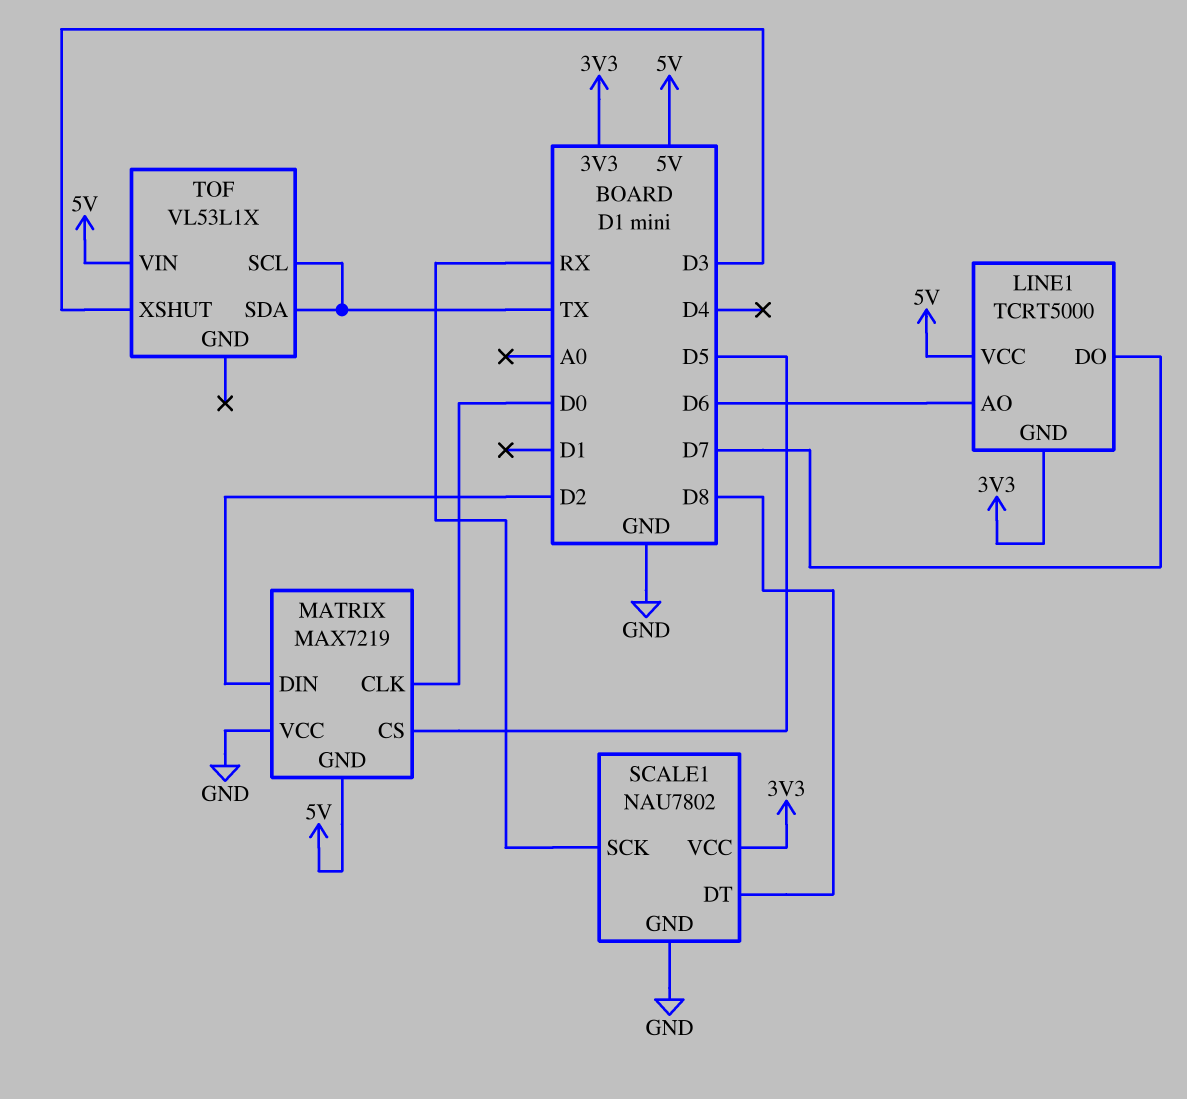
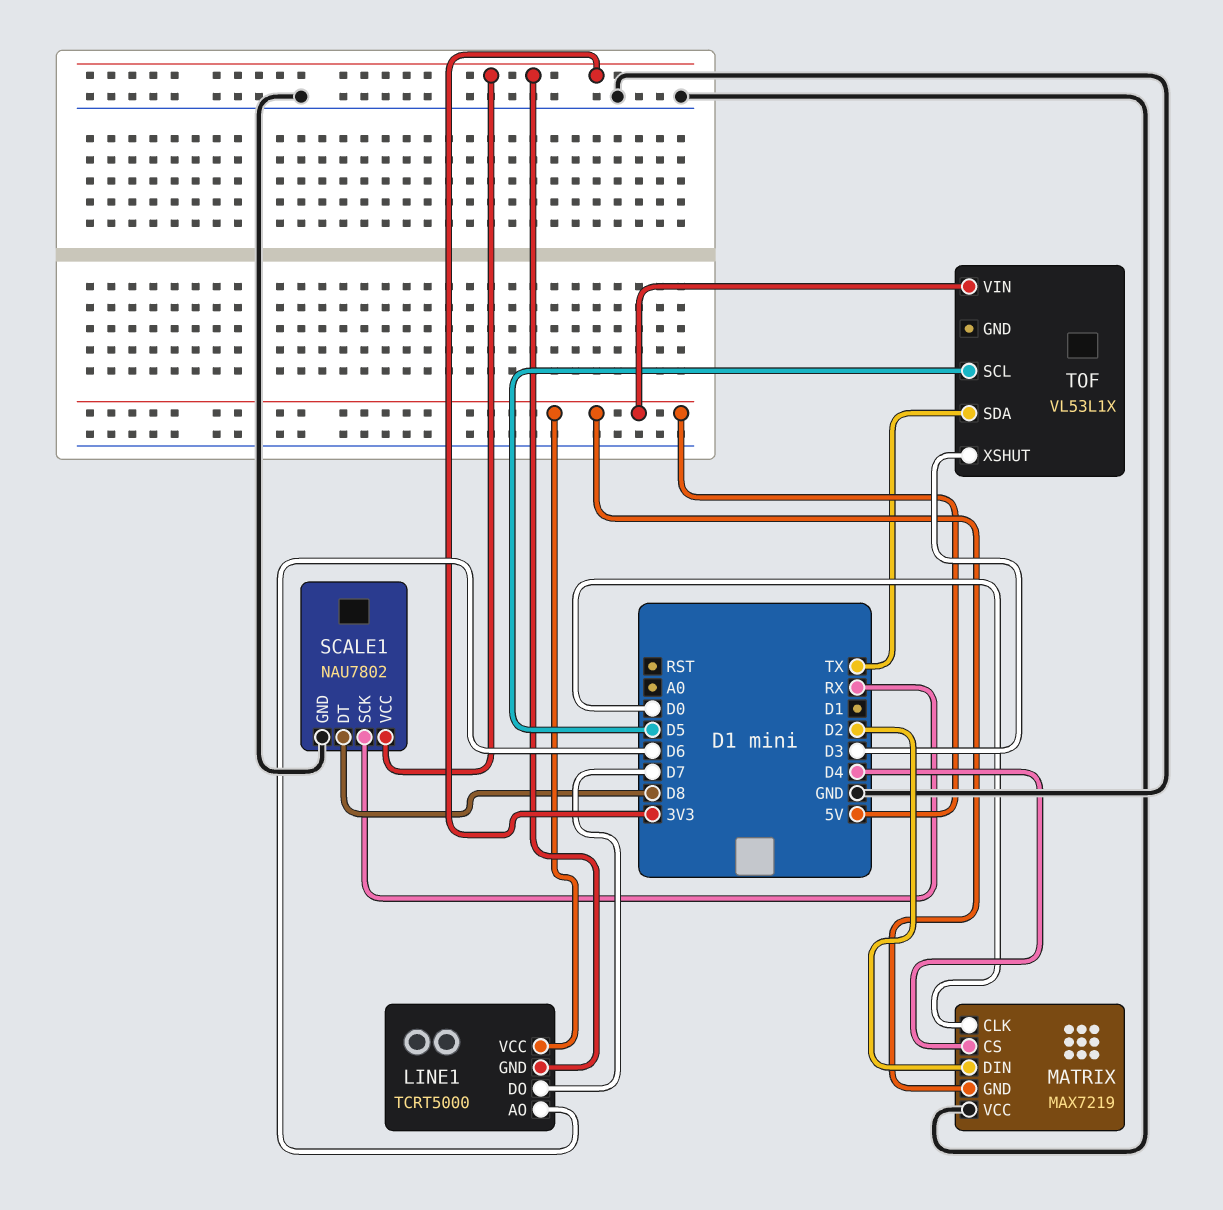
MATRIX pin CS: D5 -> D4
TOF pin SCL: TX -> D5

